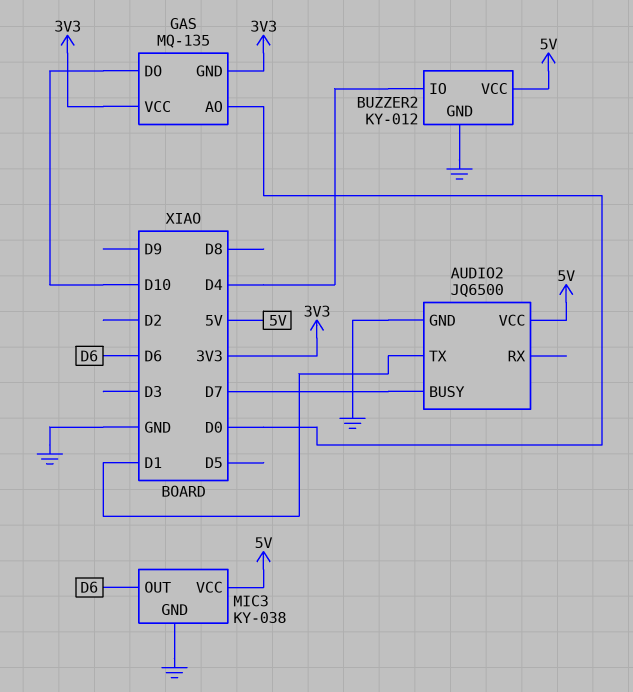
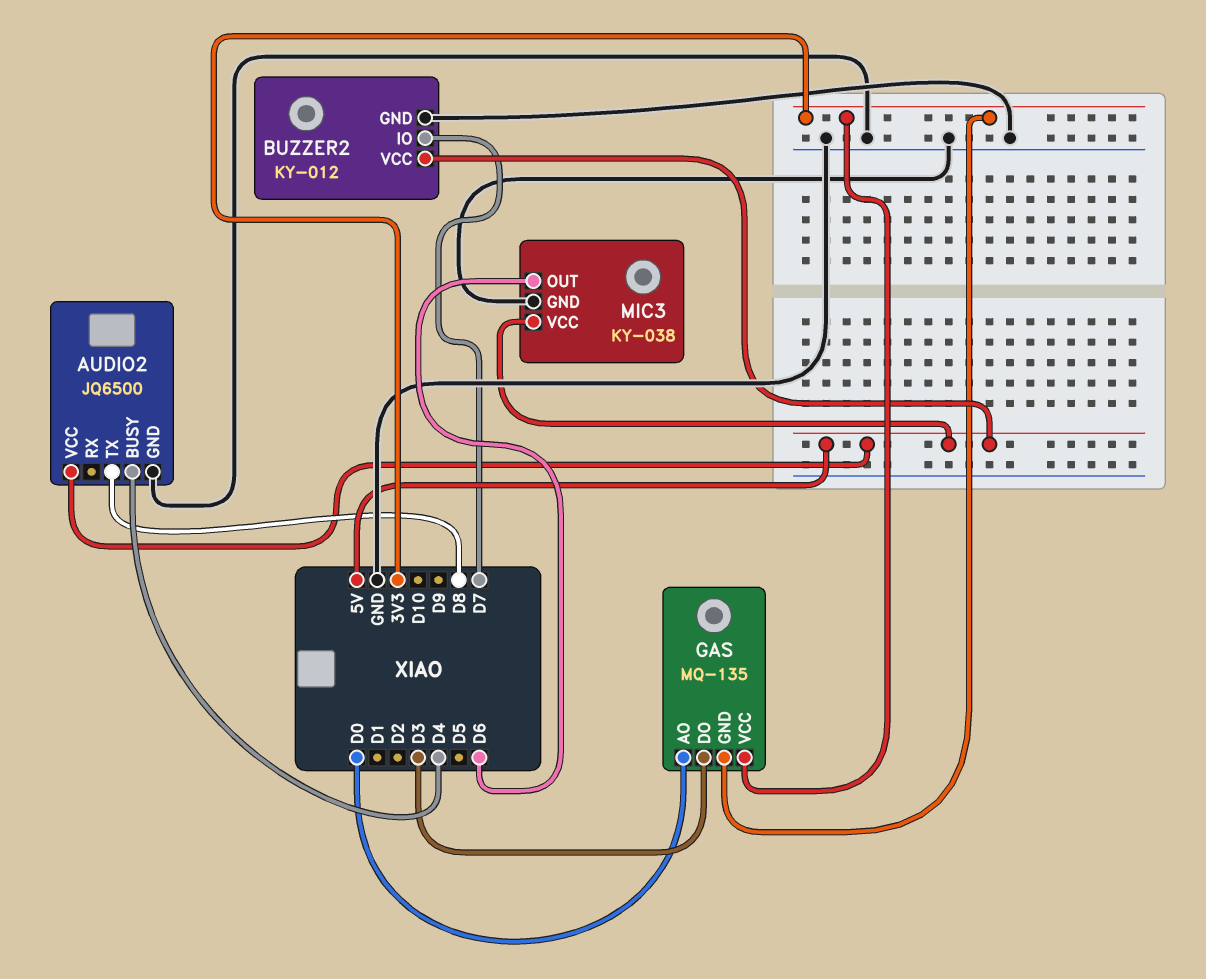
AUDIO2 pin BUSY: D7 -> D4
AUDIO2 pin TX: D1 -> D8
BUZZER2 pin IO: D4 -> D7
GAS pin DO: D10 -> D3

